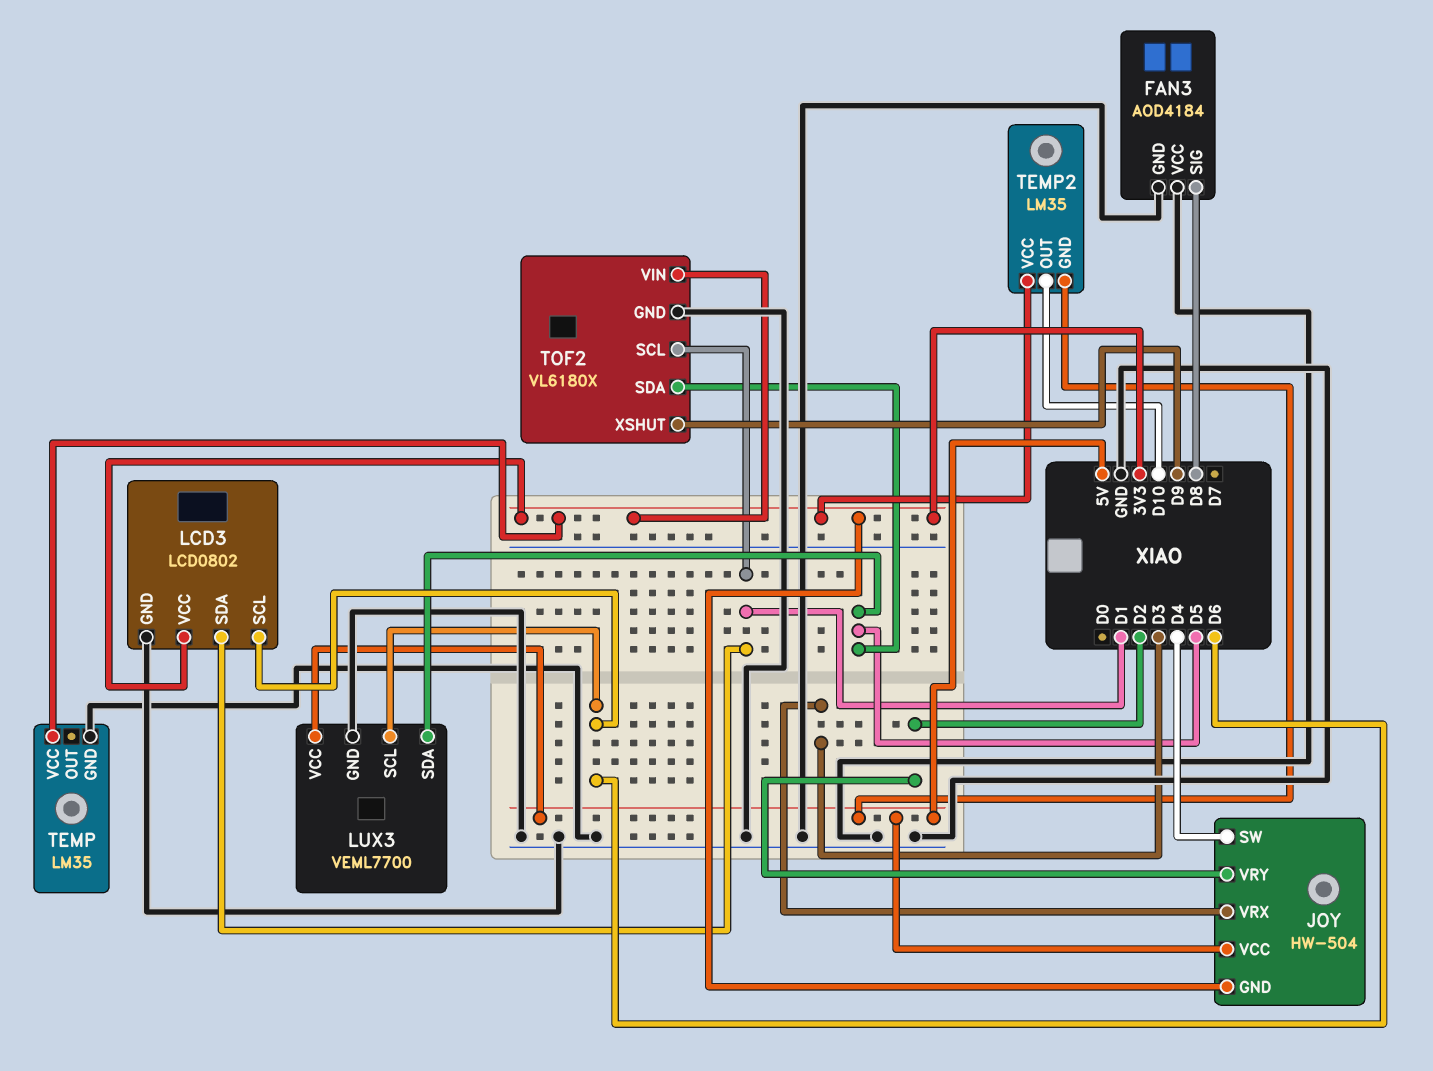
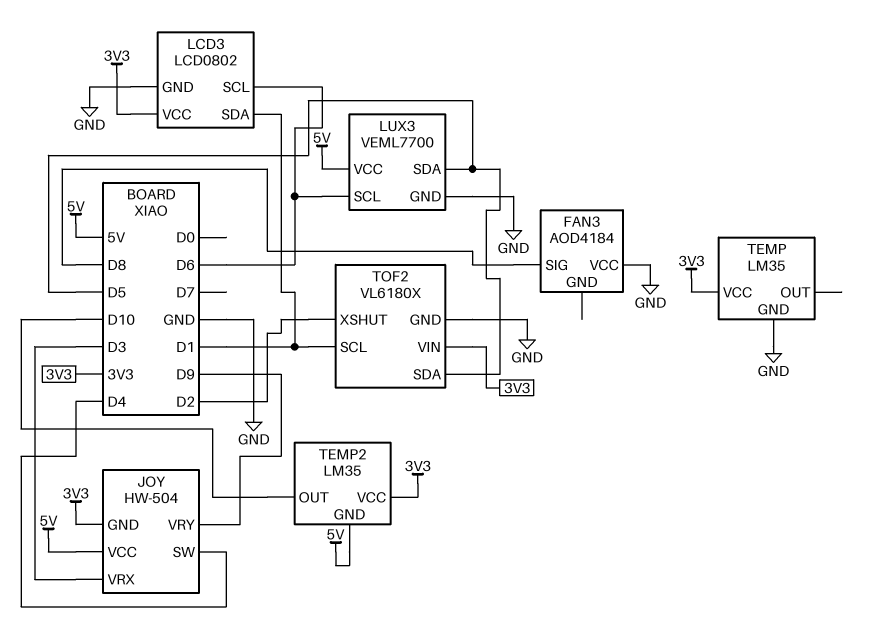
FAN3 pin GND: GND -> none
JOY pin VRY: D2 -> D9
TOF2 pin XSHUT: D9 -> D2

